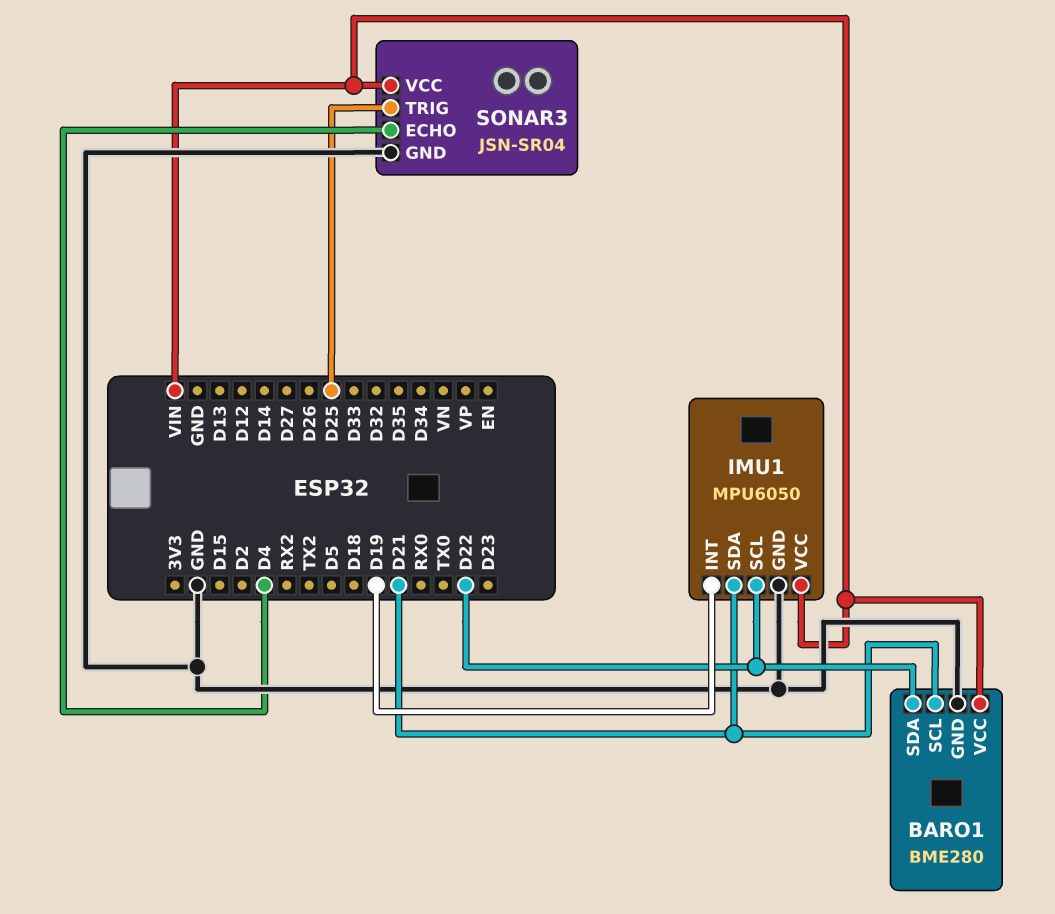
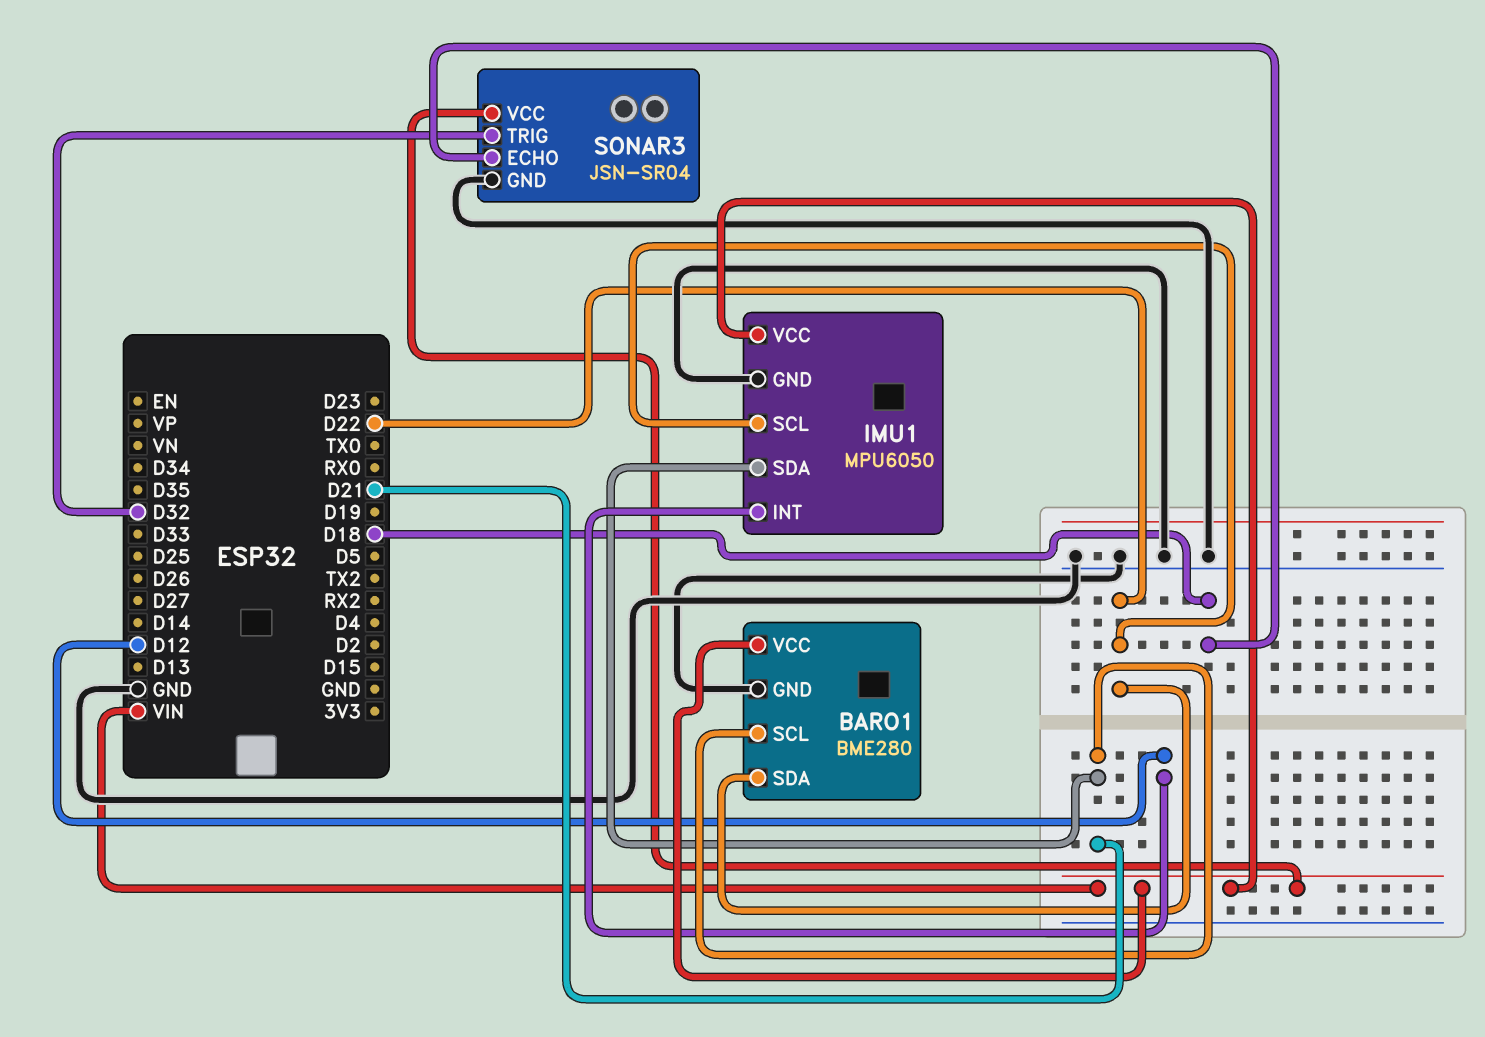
IMU1 pin INT: D19 -> D12
SONAR3 pin ECHO: D4 -> D18
SONAR3 pin TRIG: D25 -> D32

